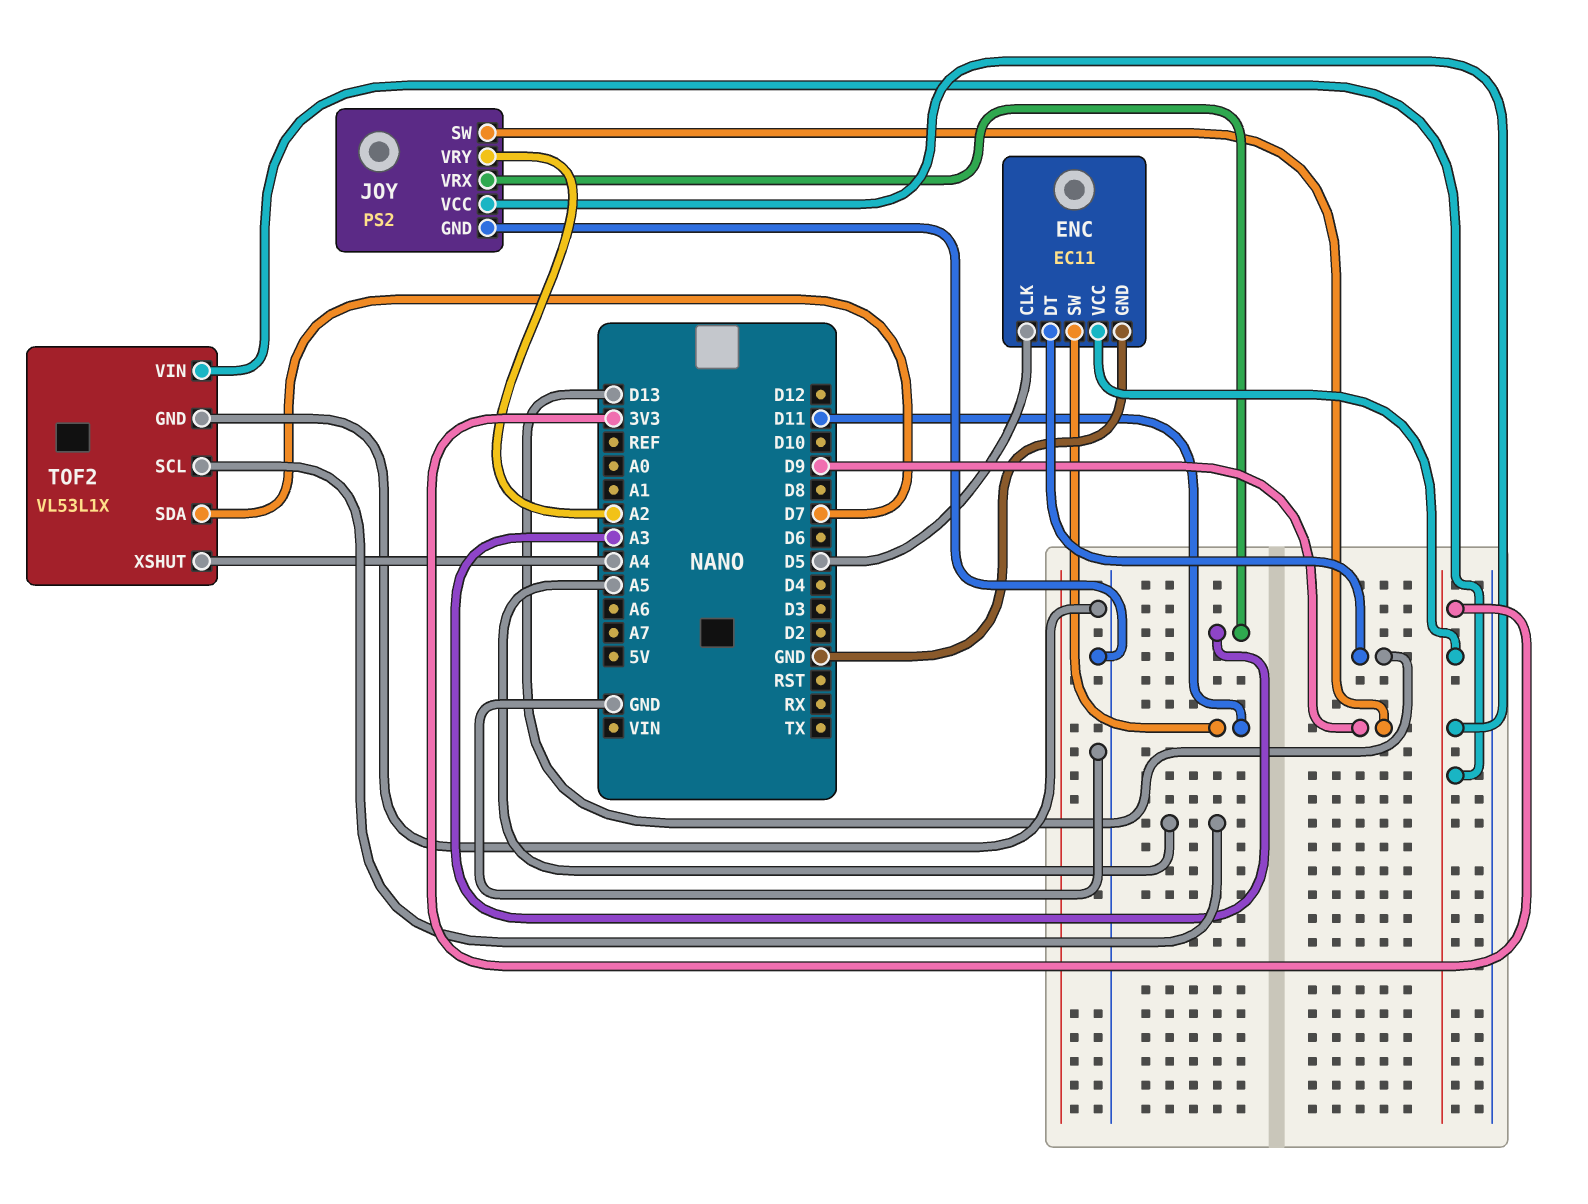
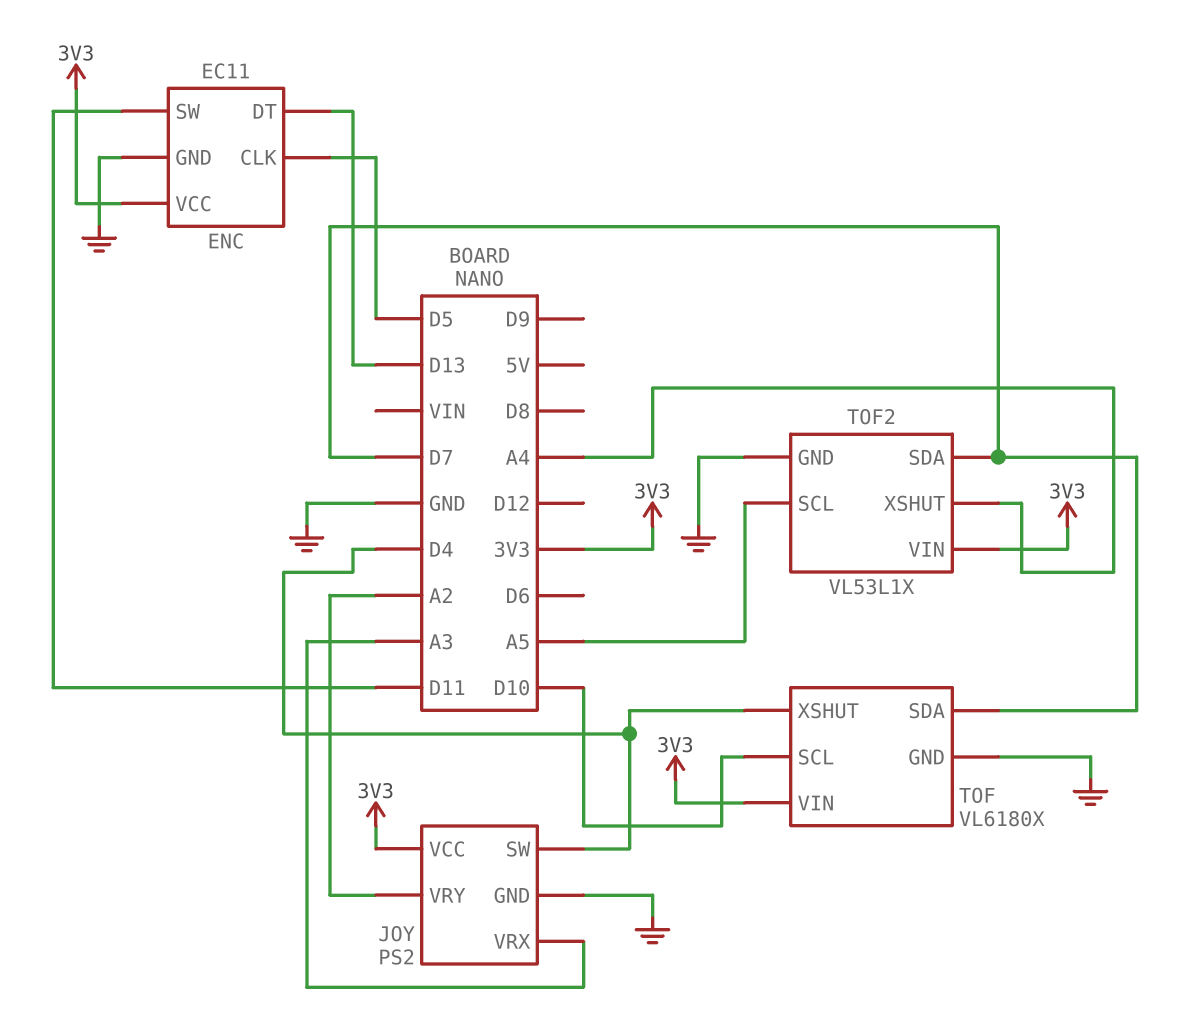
JOY pin SW: D9 -> D4
TOF: none -> VL6180X
TOF pin GND: none -> GND
TOF pin SCL: none -> D10
TOF pin SDA: none -> D7
TOF pin VIN: none -> 3V3
TOF pin XSHUT: none -> D4

